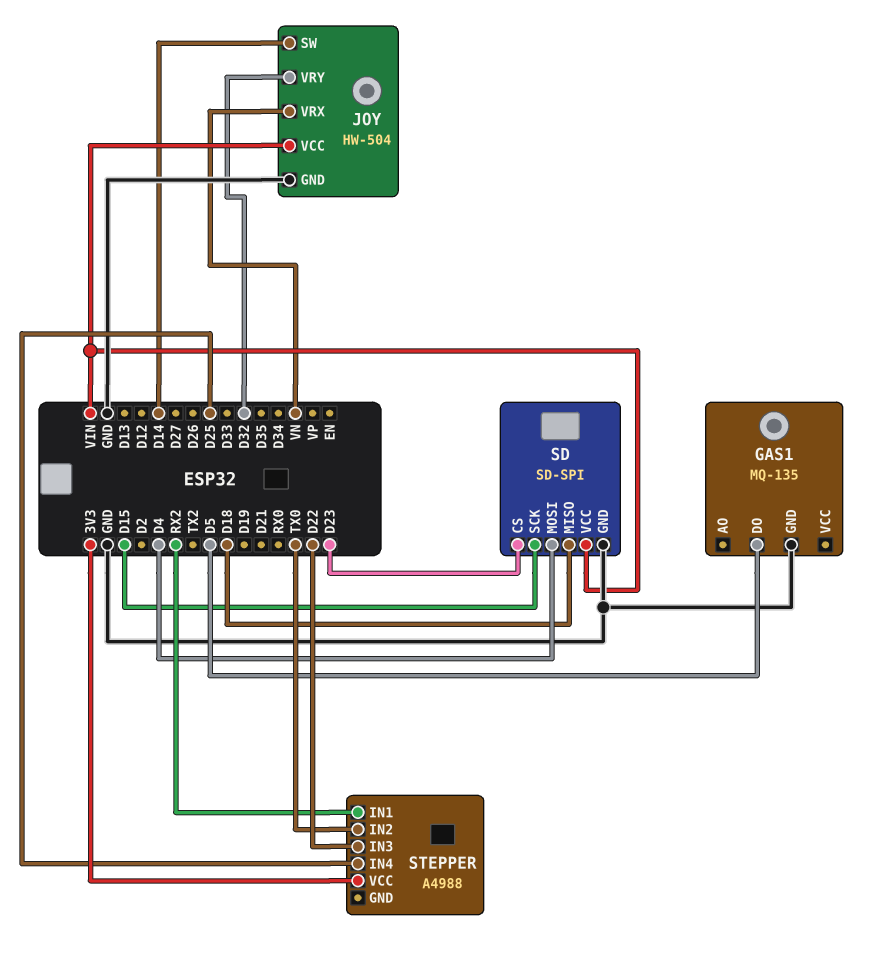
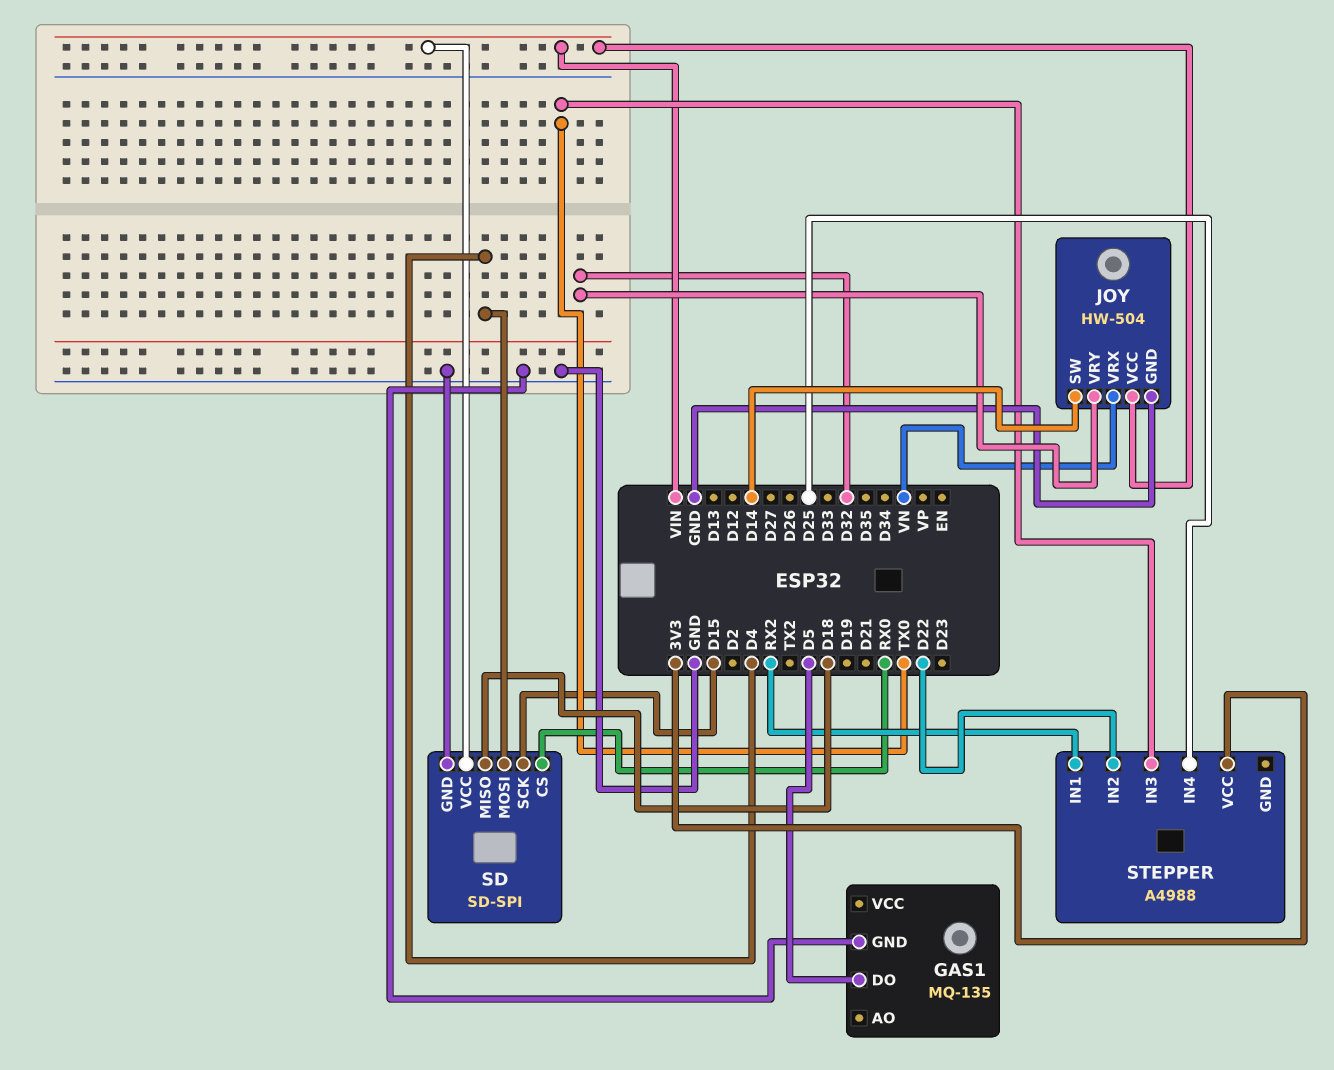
SD pin CS: D23 -> RX0
STEPPER pin IN2: TX0 -> D22
STEPPER pin IN3: D22 -> TX0

